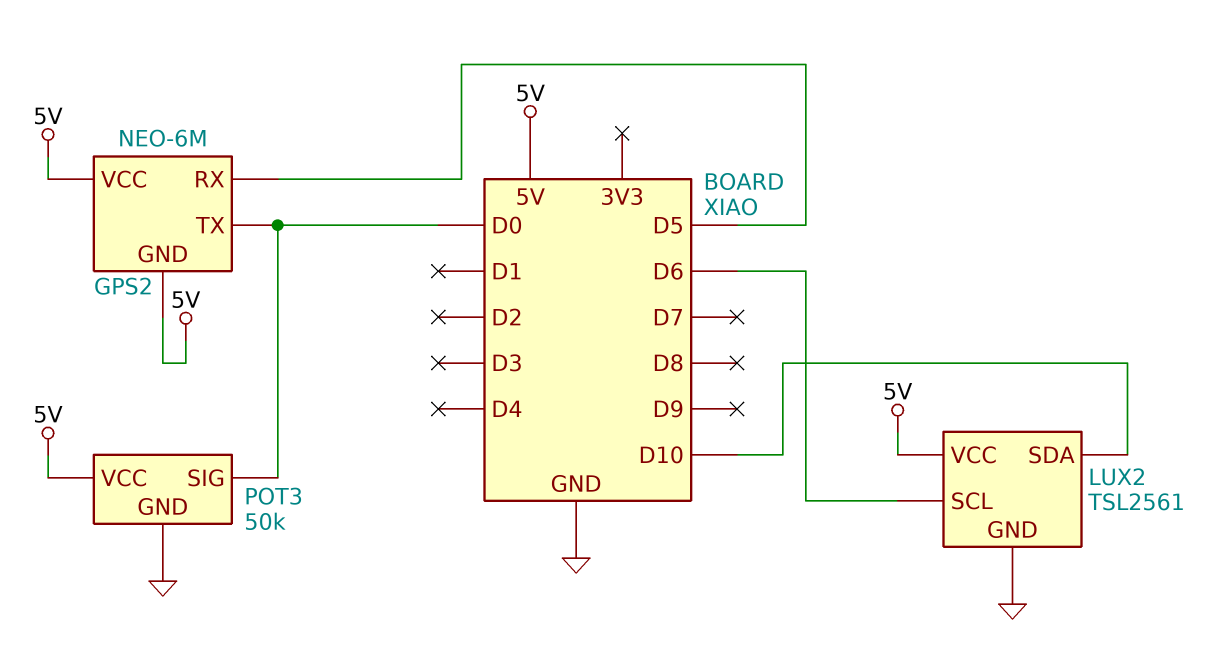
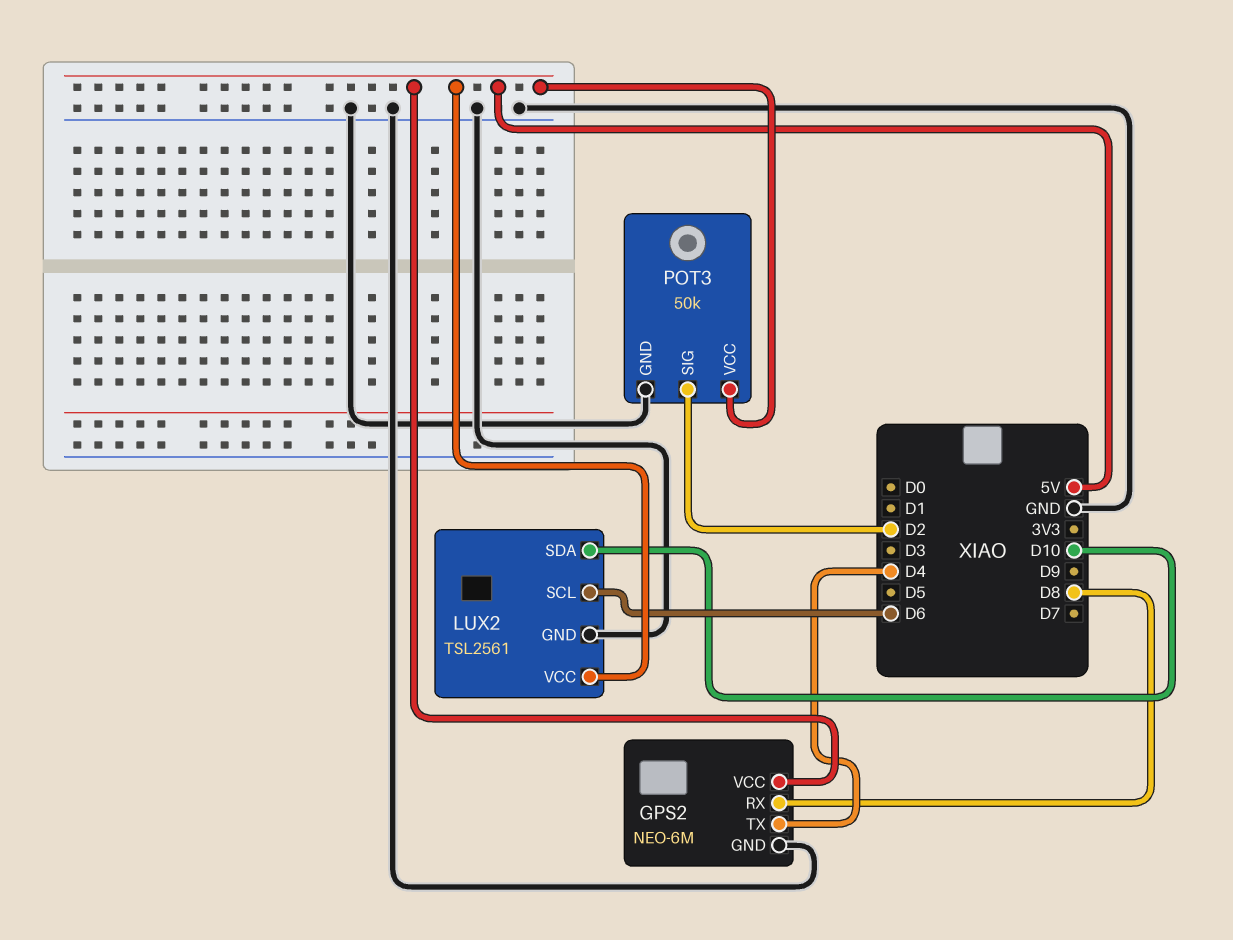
GPS2 pin GND: 5V -> GND
GPS2 pin RX: D5 -> D8
GPS2 pin TX: D0 -> D4
POT3 pin SIG: D0 -> D2

